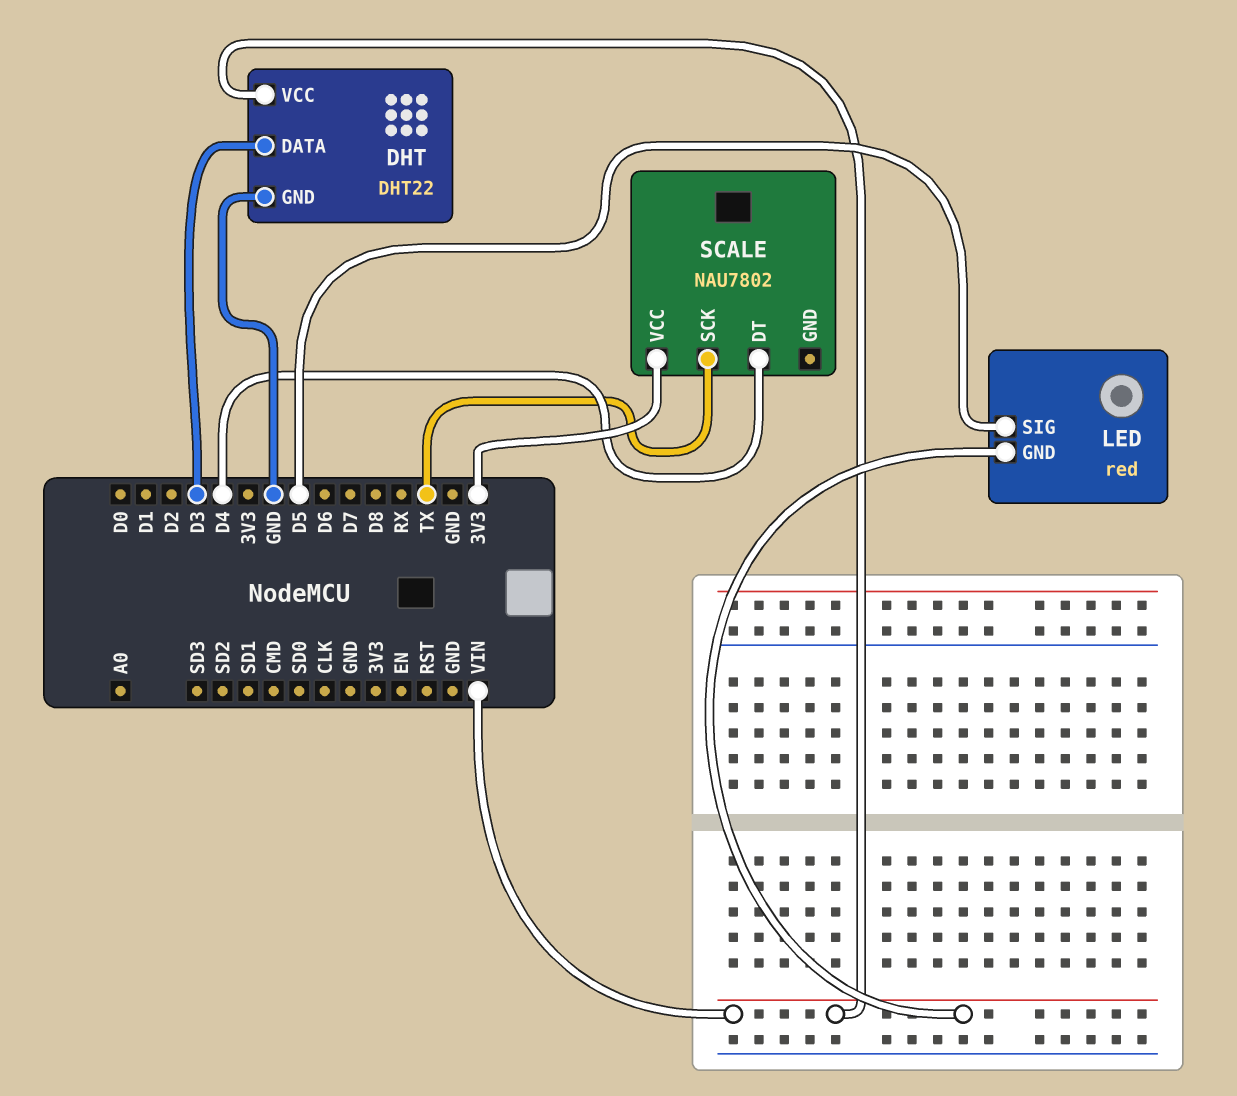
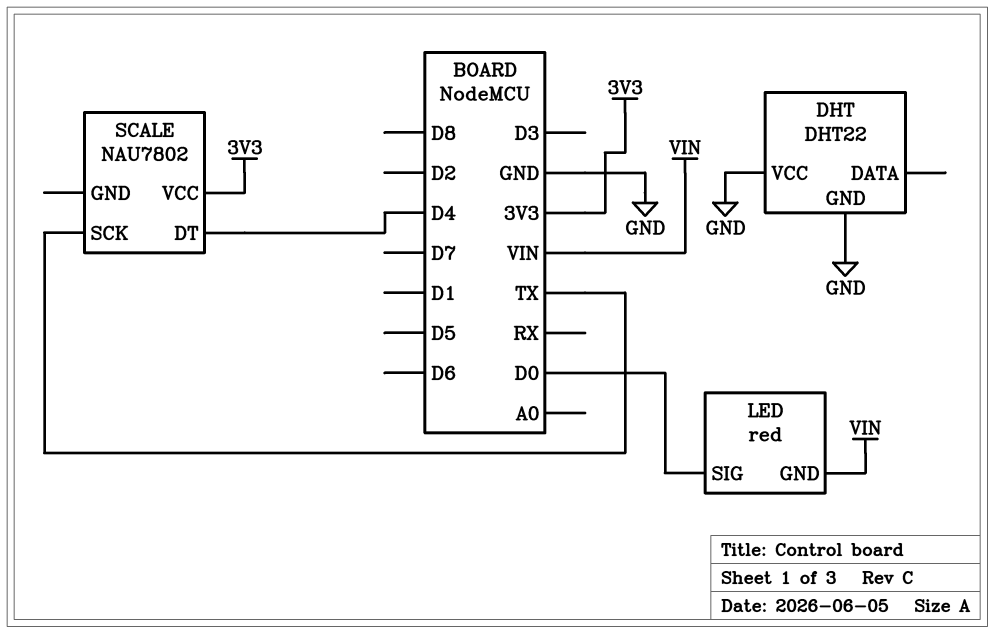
DHT pin DATA: D3 -> none
DHT pin VCC: VIN -> GND
LED pin SIG: D5 -> D0

